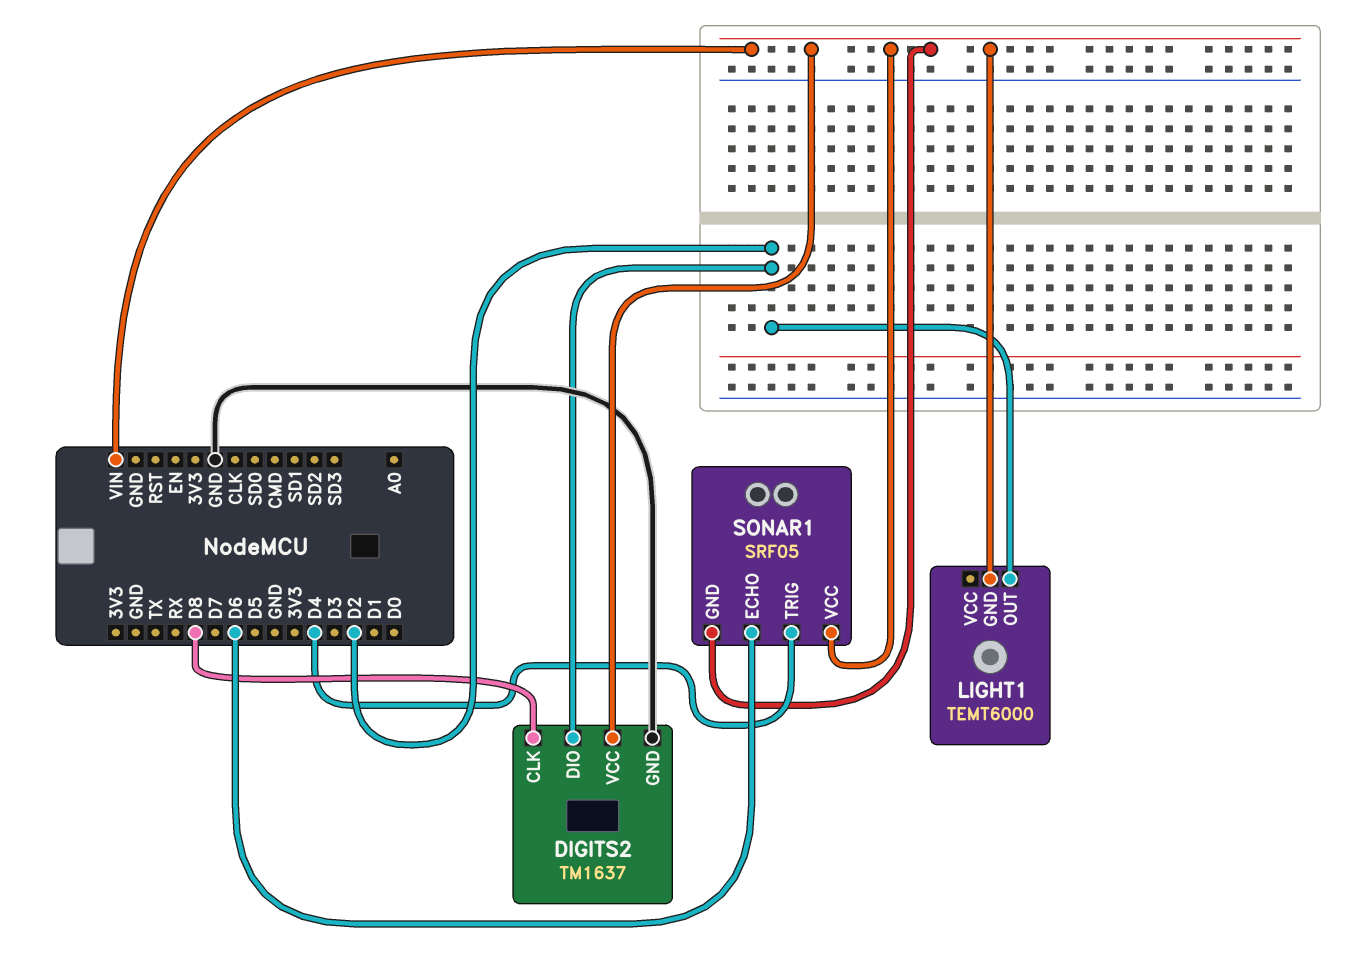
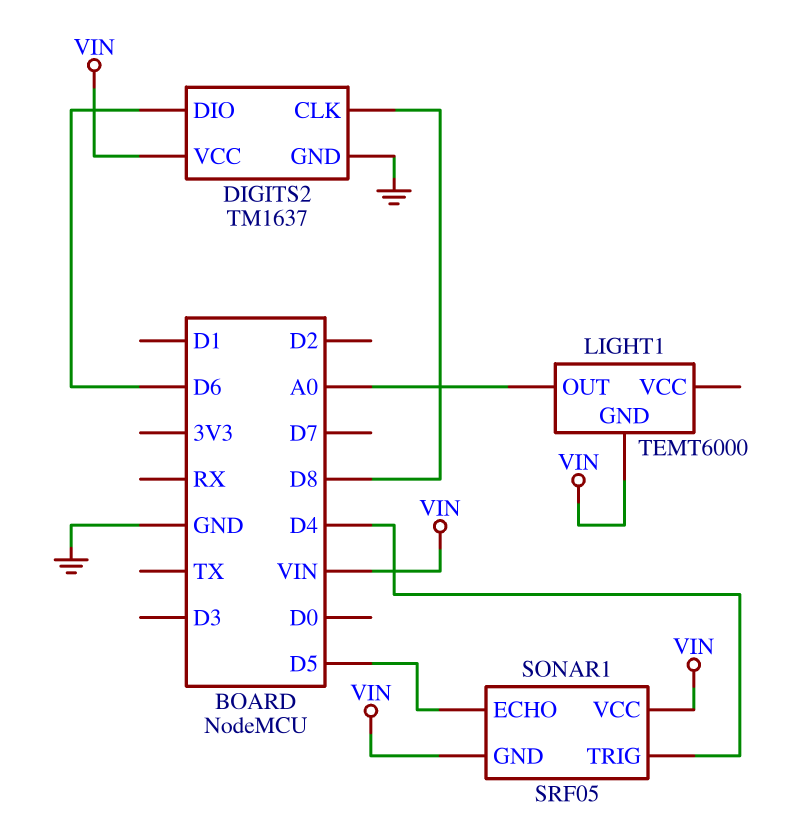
DIGITS2 pin DIO: D2 -> D6
LIGHT1 pin OUT: D2 -> A0
SONAR1 pin ECHO: D6 -> D5

